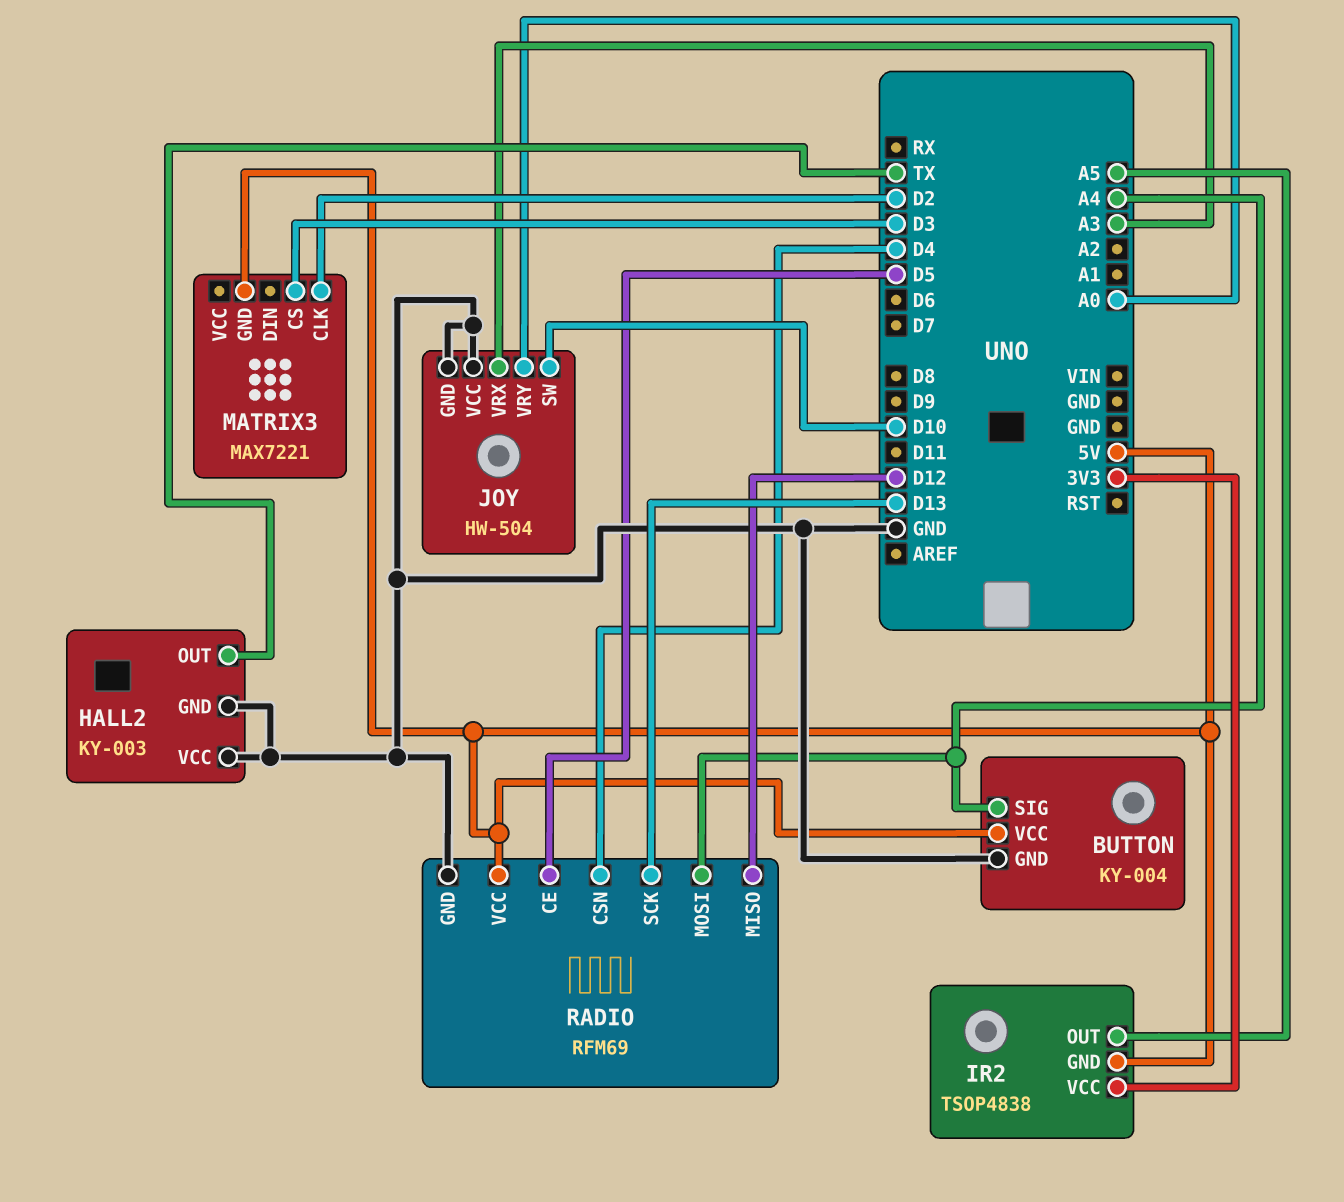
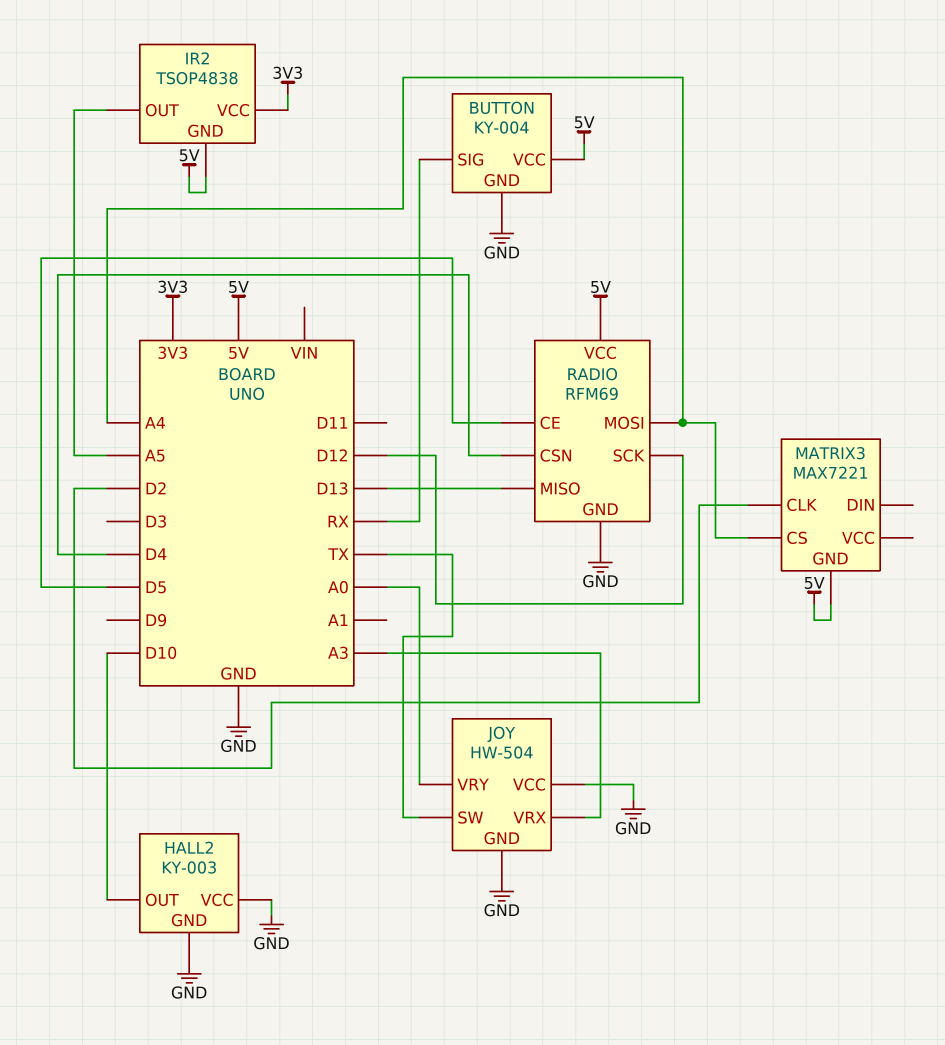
BUTTON pin SIG: A4 -> RX
HALL2 pin OUT: TX -> D10
JOY pin SW: D10 -> TX
MATRIX3 pin CS: D3 -> A4
RADIO pin MISO: D12 -> D13
RADIO pin SCK: D13 -> D12

